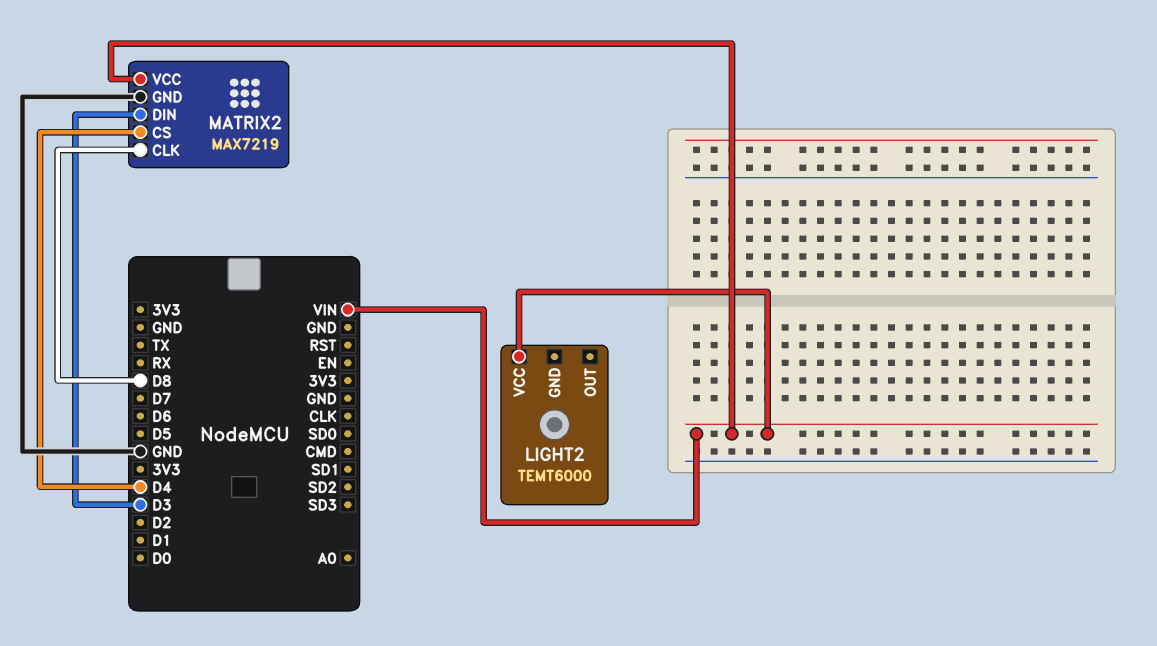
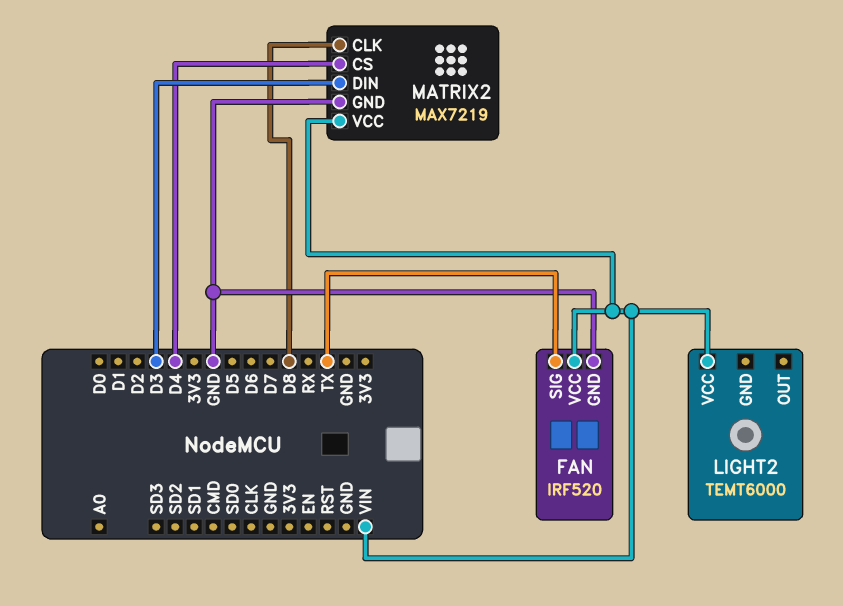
FAN: none -> IRF520
FAN pin GND: none -> GND
FAN pin SIG: none -> TX
FAN pin VCC: none -> VIN

